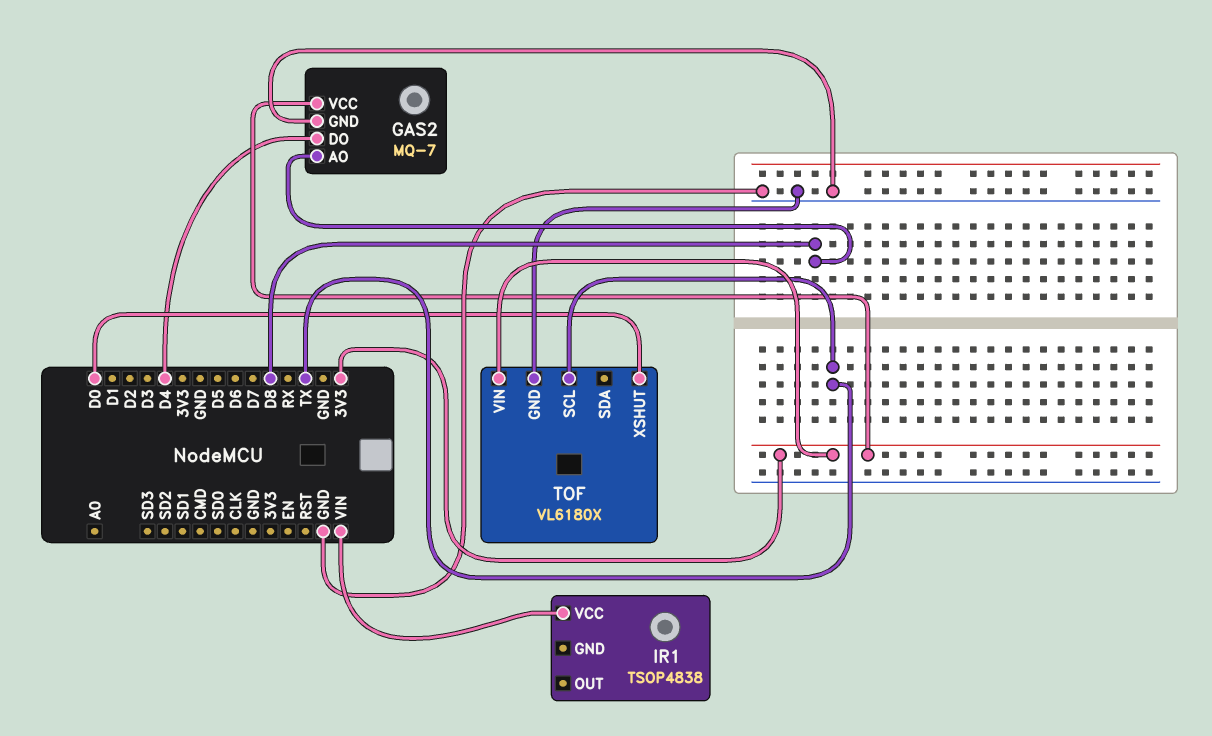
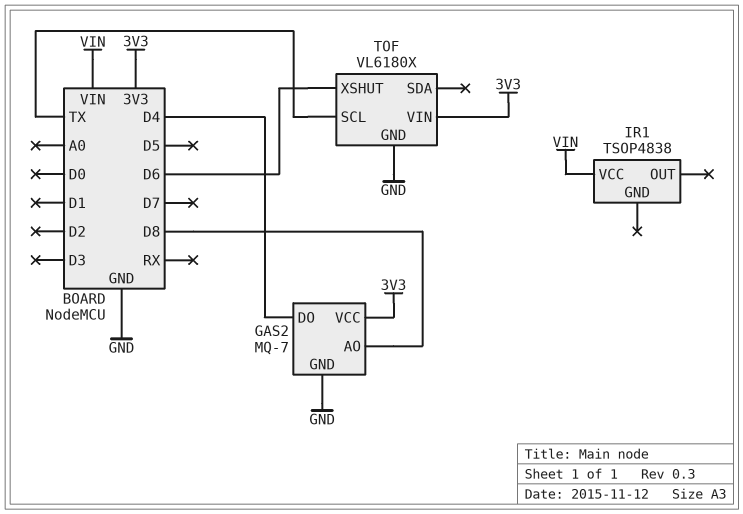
TOF pin XSHUT: D0 -> D6

